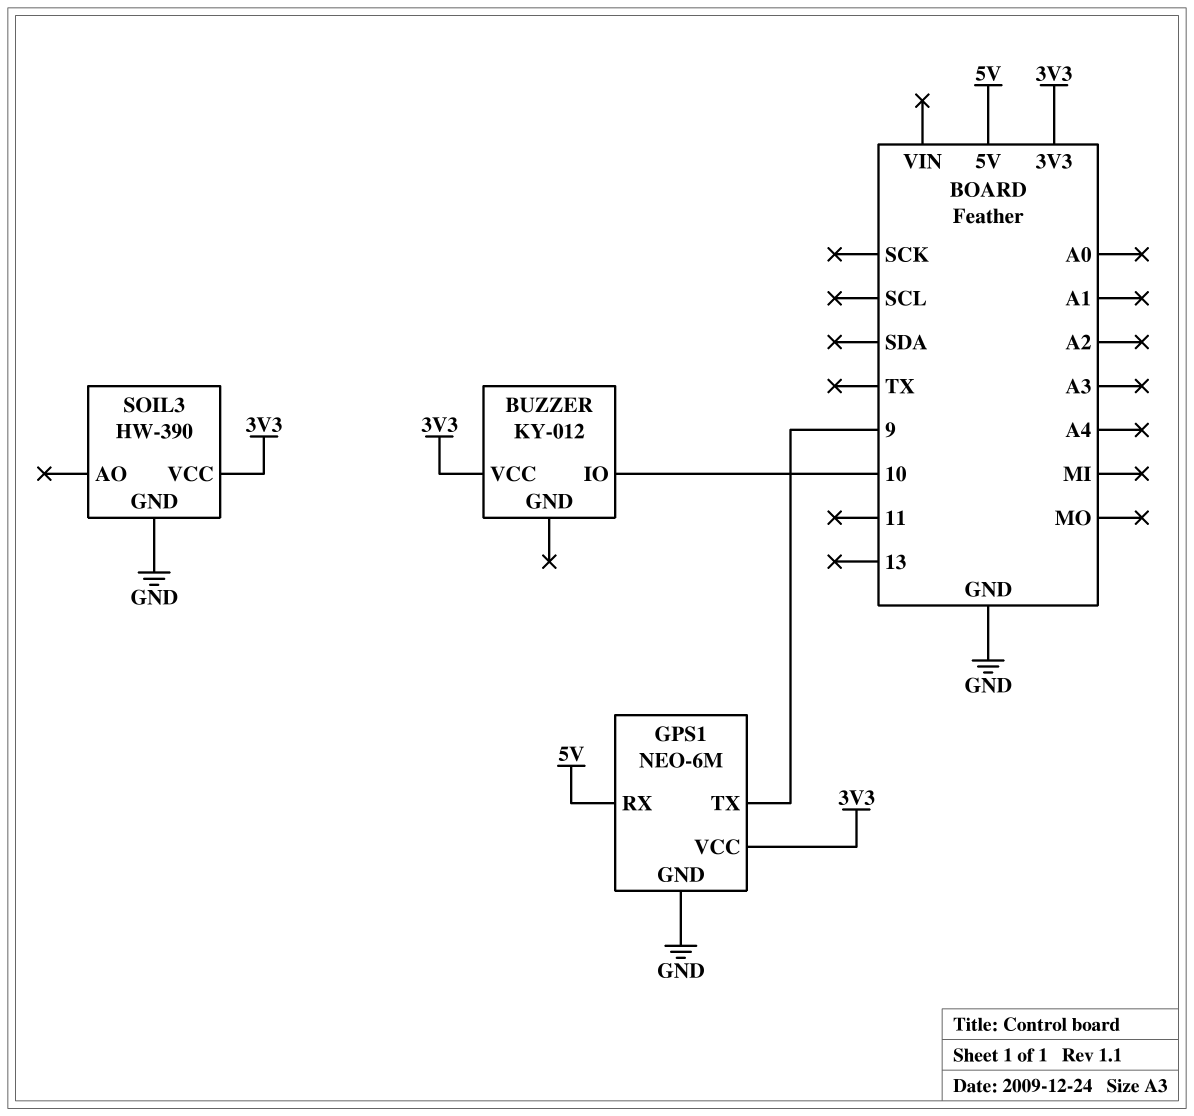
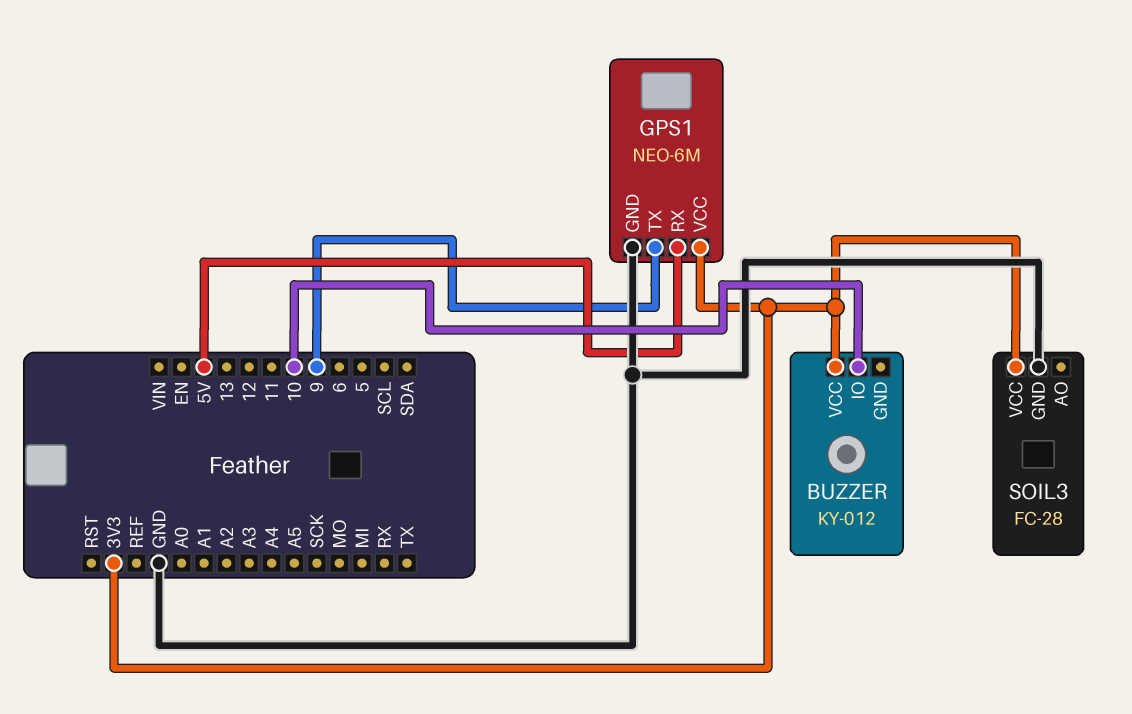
SOIL3: HW-390 -> FC-28

